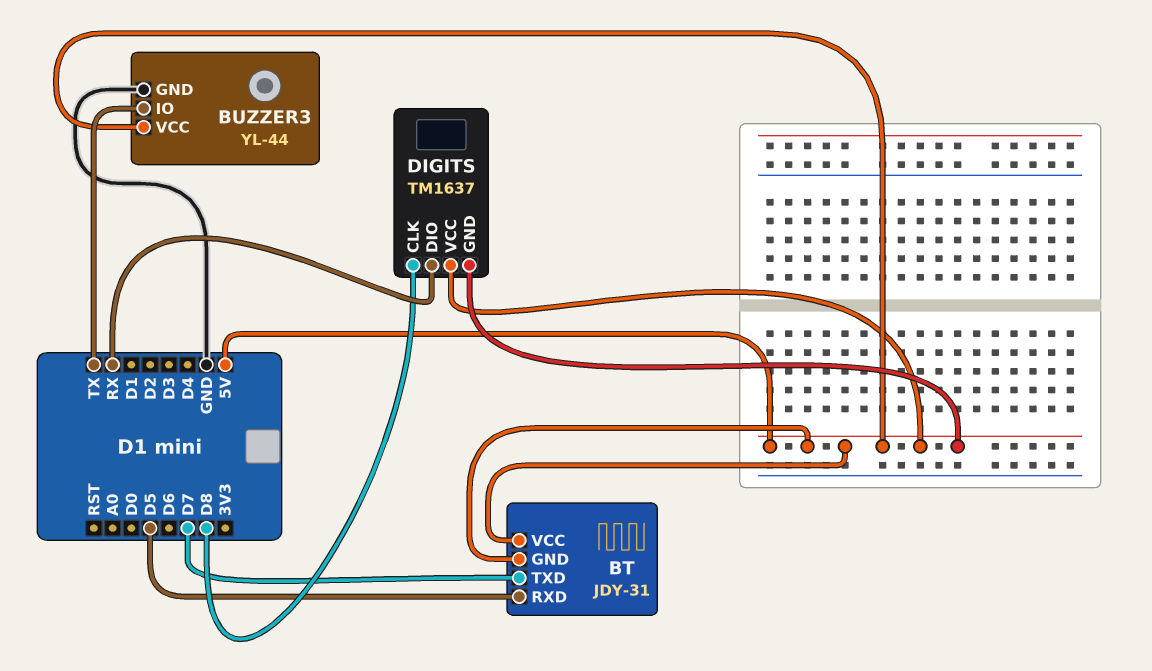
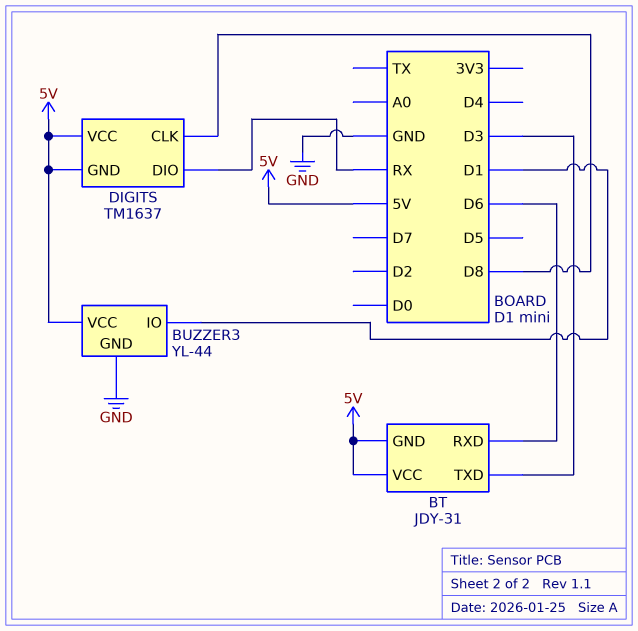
BT pin RXD: D5 -> D6
BT pin TXD: D7 -> D3
BUZZER3 pin IO: TX -> D1

